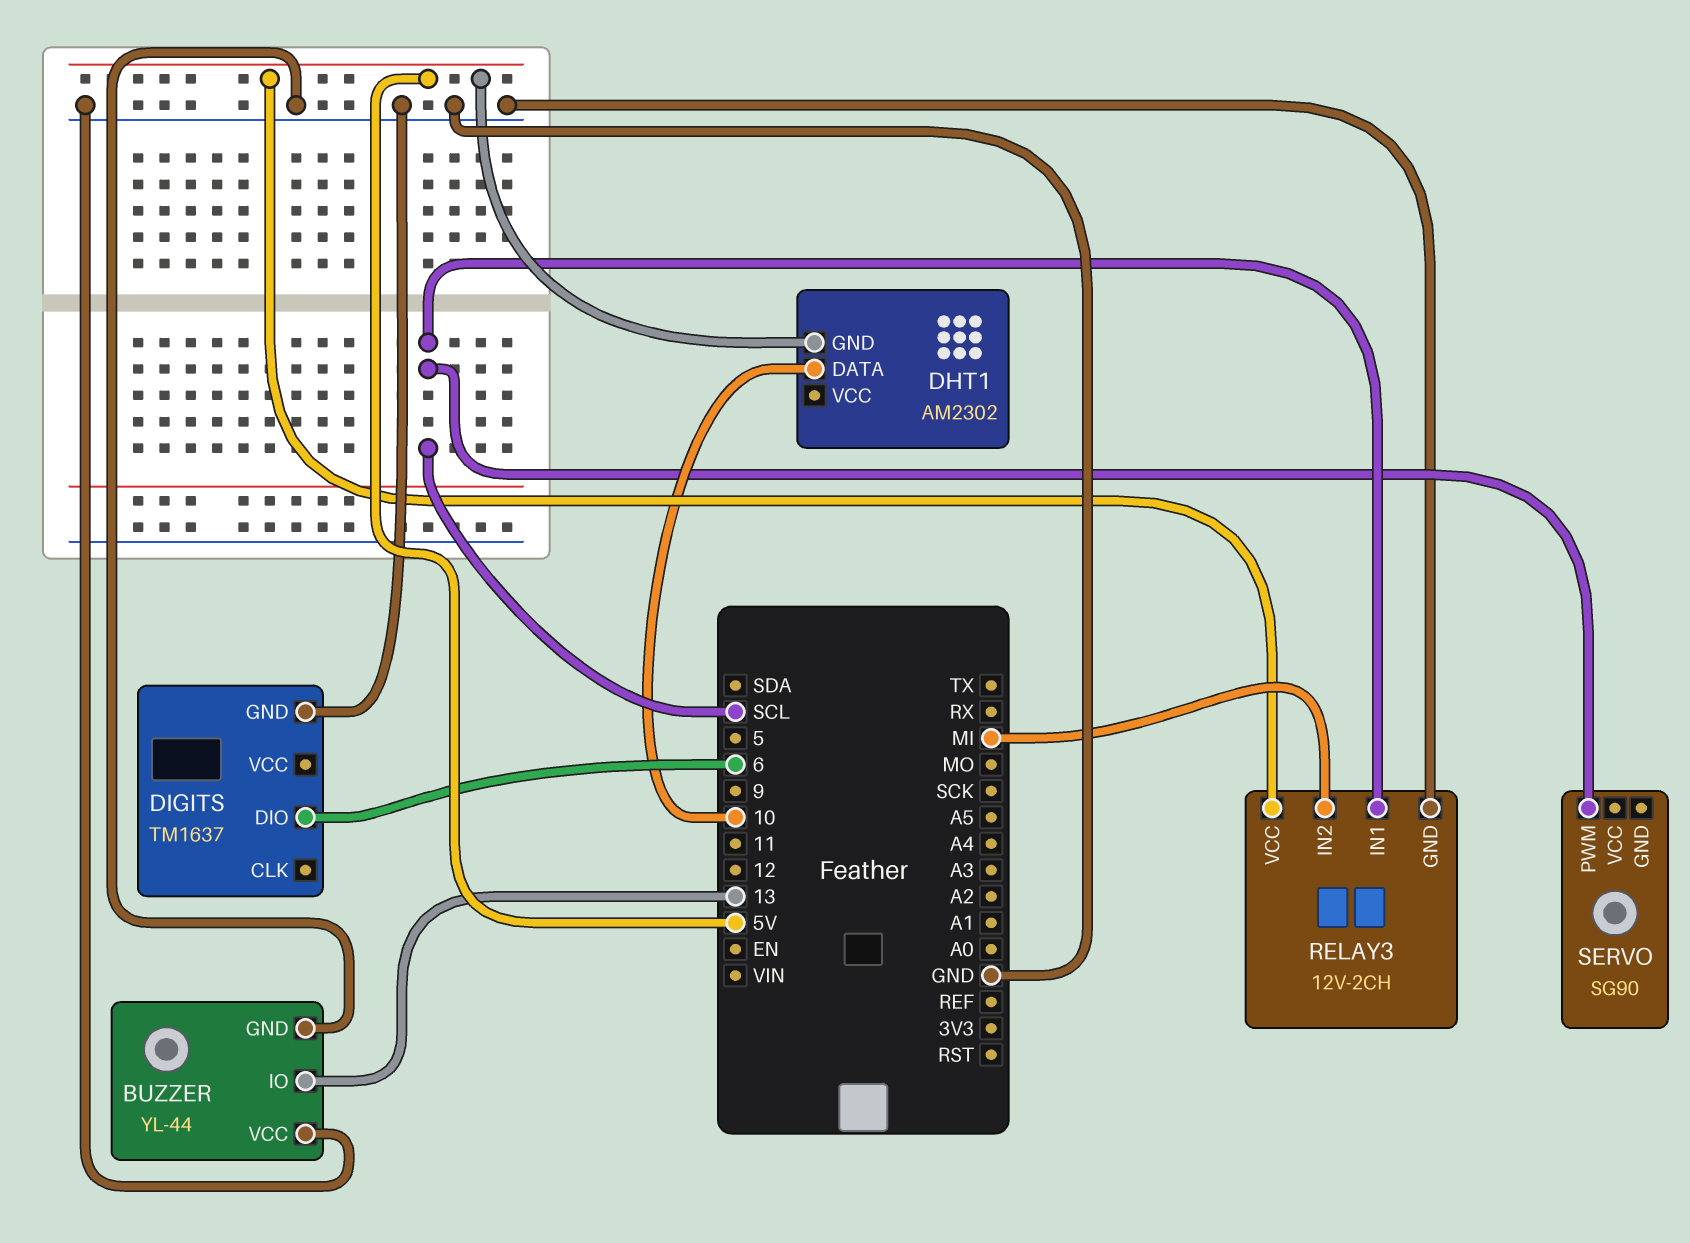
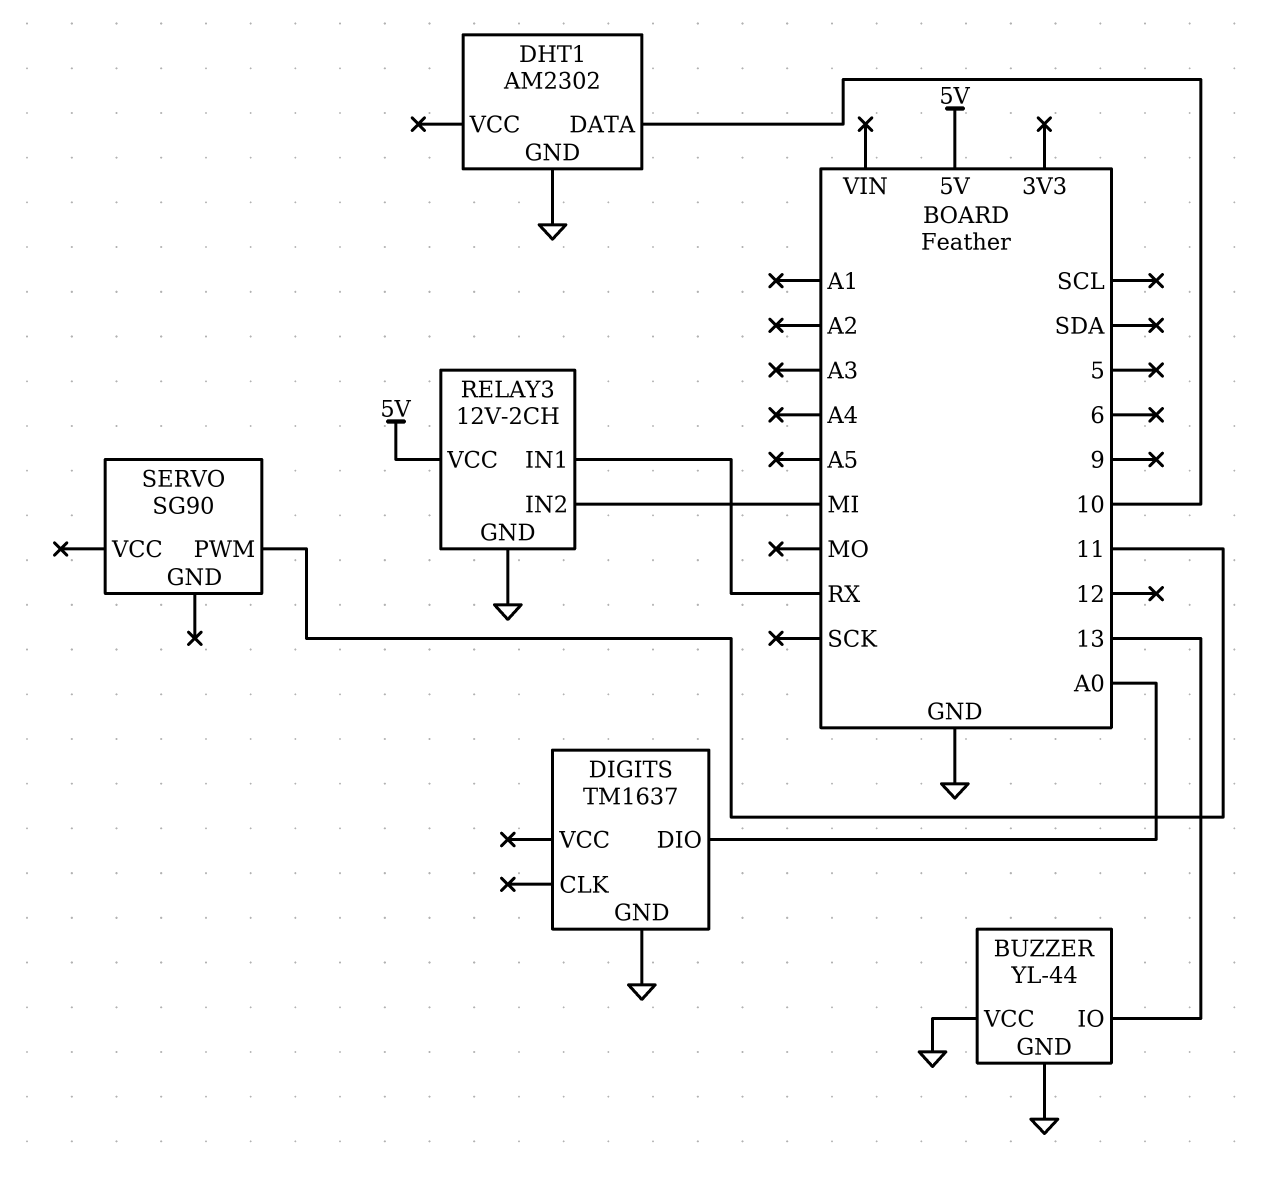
DHT1 pin GND: 5V -> GND
DIGITS pin DIO: 6 -> A0
RELAY3 pin IN1: SCL -> RX
SERVO pin PWM: SCL -> 11

